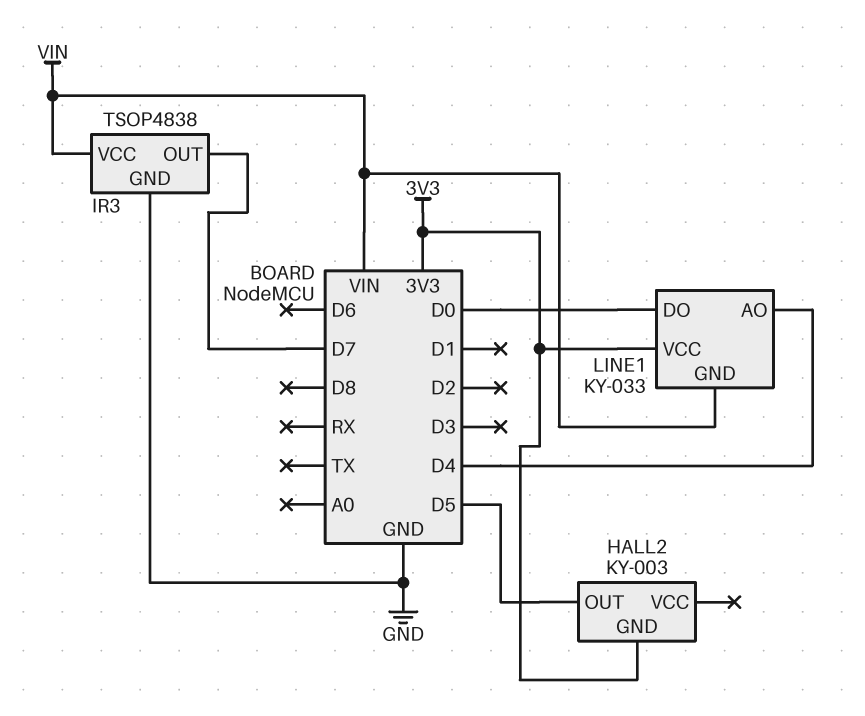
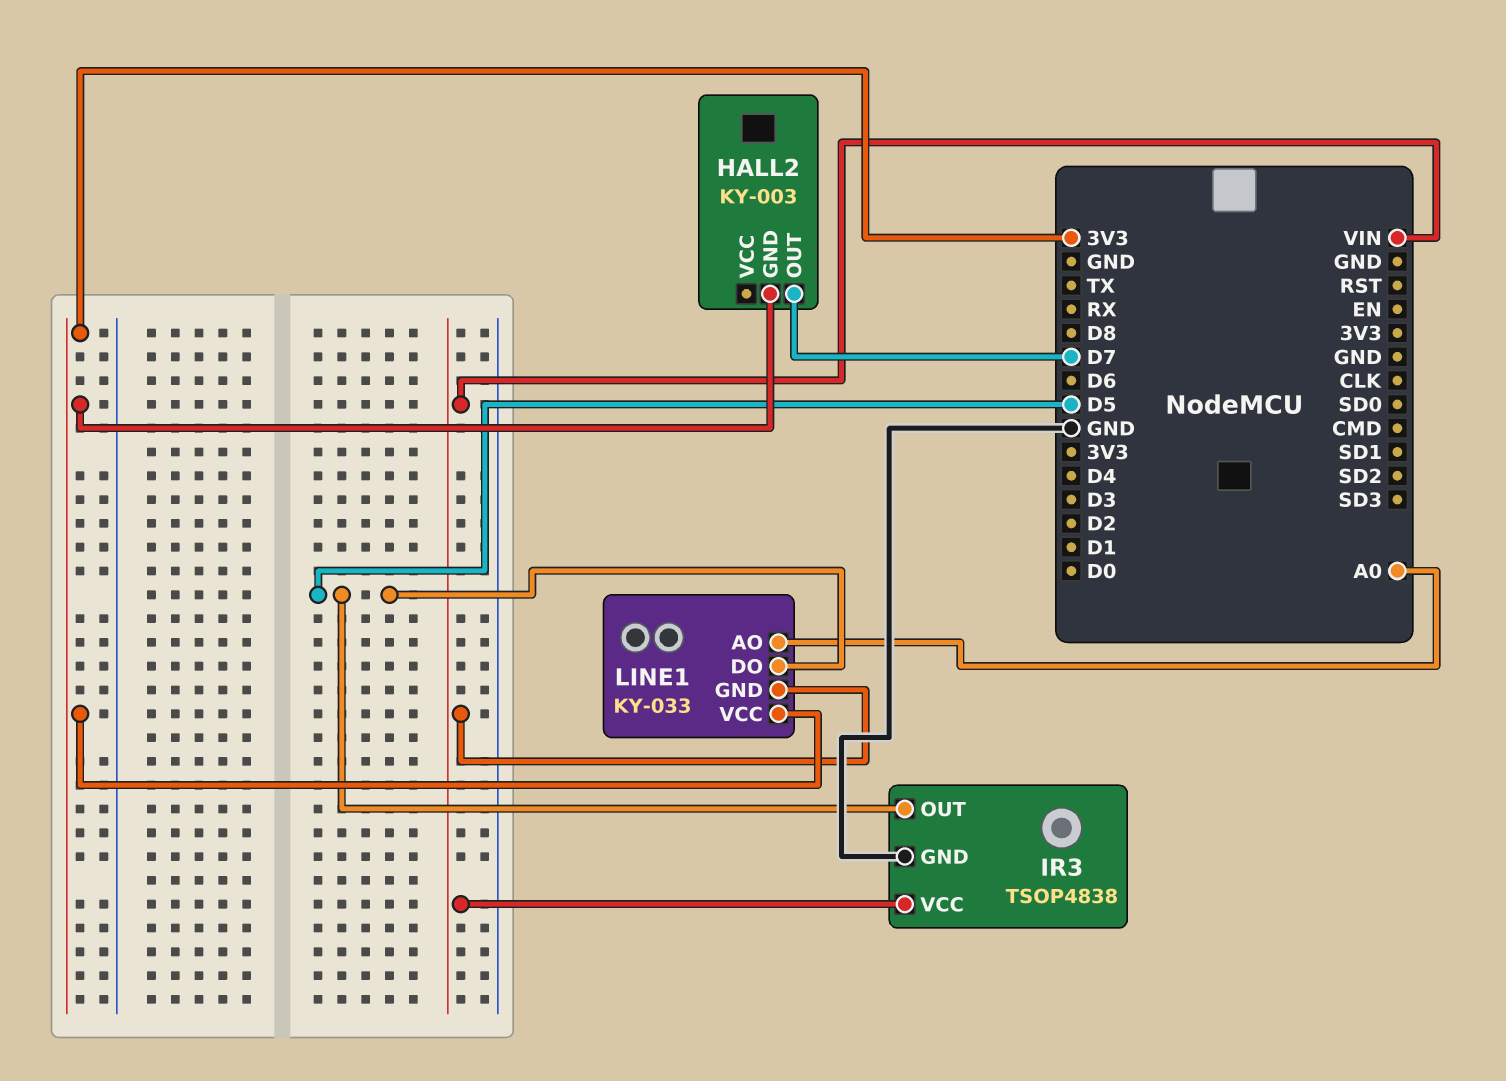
HALL2 pin OUT: D5 -> D7
IR3 pin OUT: D7 -> D5
LINE1 pin AO: D4 -> A0
LINE1 pin DO: D0 -> D5

